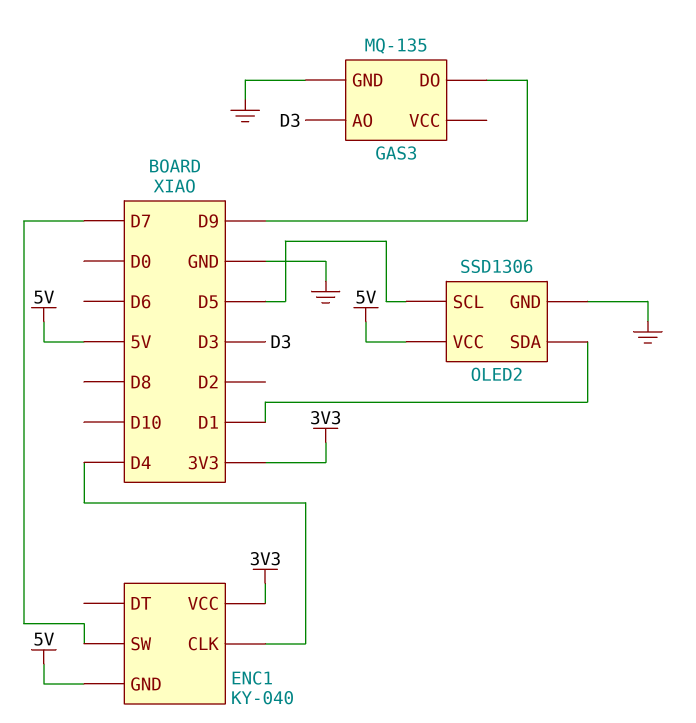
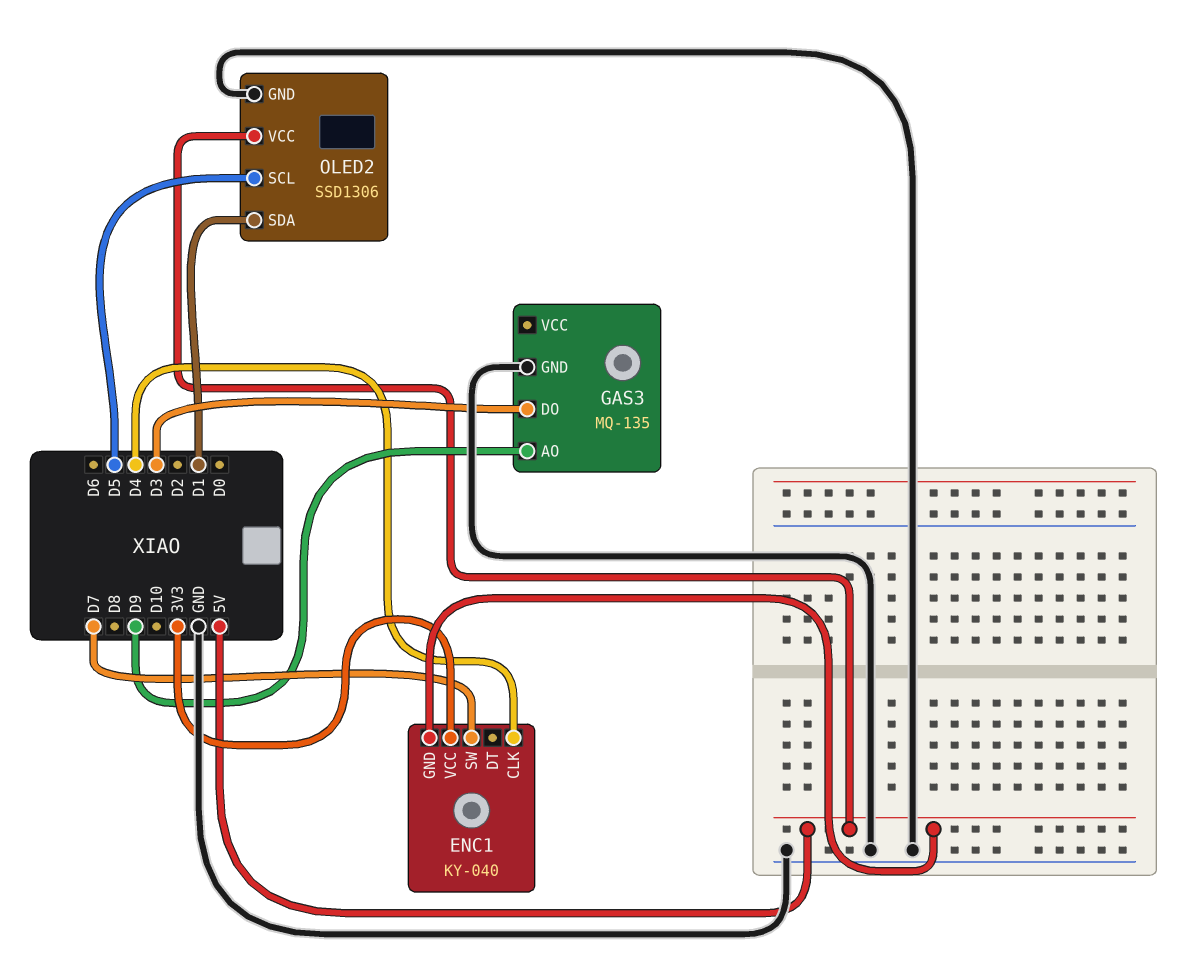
GAS3 pin AO: D3 -> D9
GAS3 pin DO: D9 -> D3

